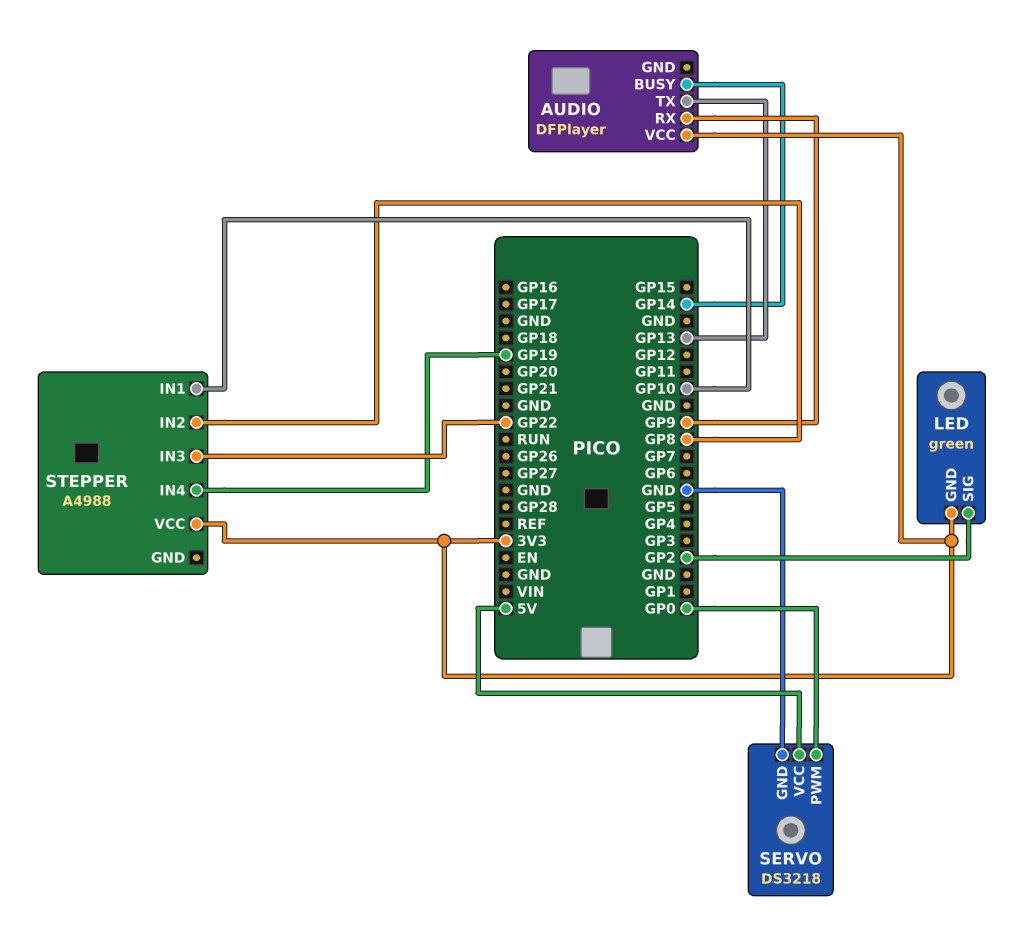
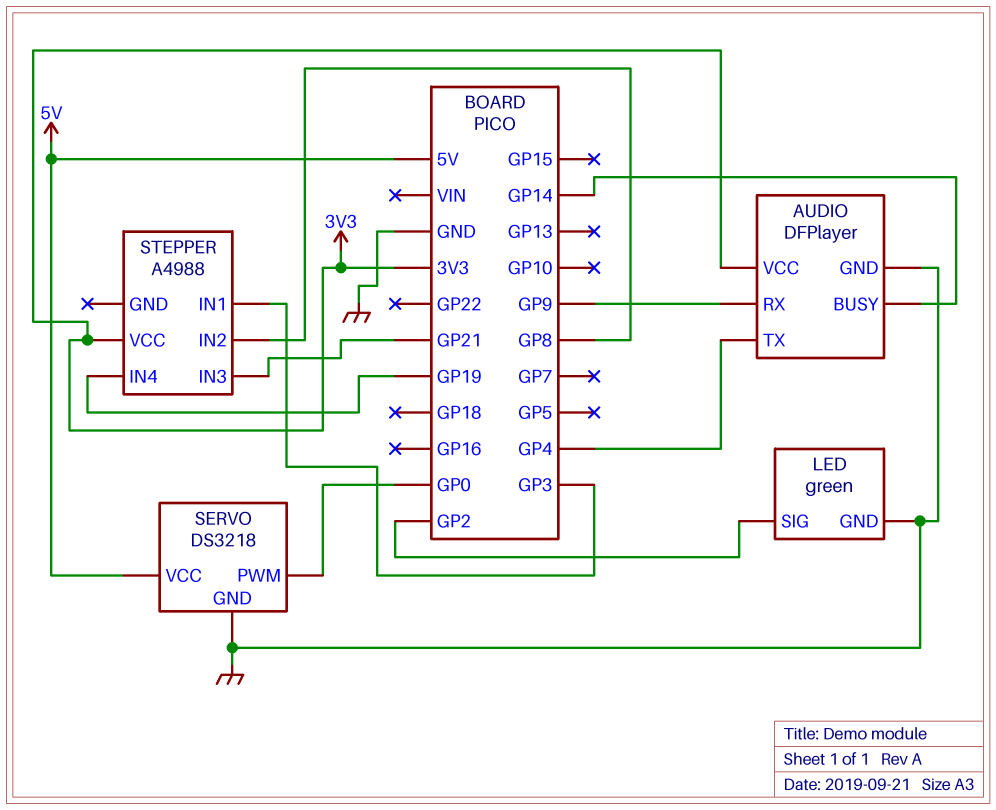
AUDIO pin GND: none -> GND
AUDIO pin TX: GP13 -> GP4
LED pin GND: 3V3 -> GND
STEPPER pin IN1: GP10 -> GP3
STEPPER pin IN3: GP22 -> GP21

